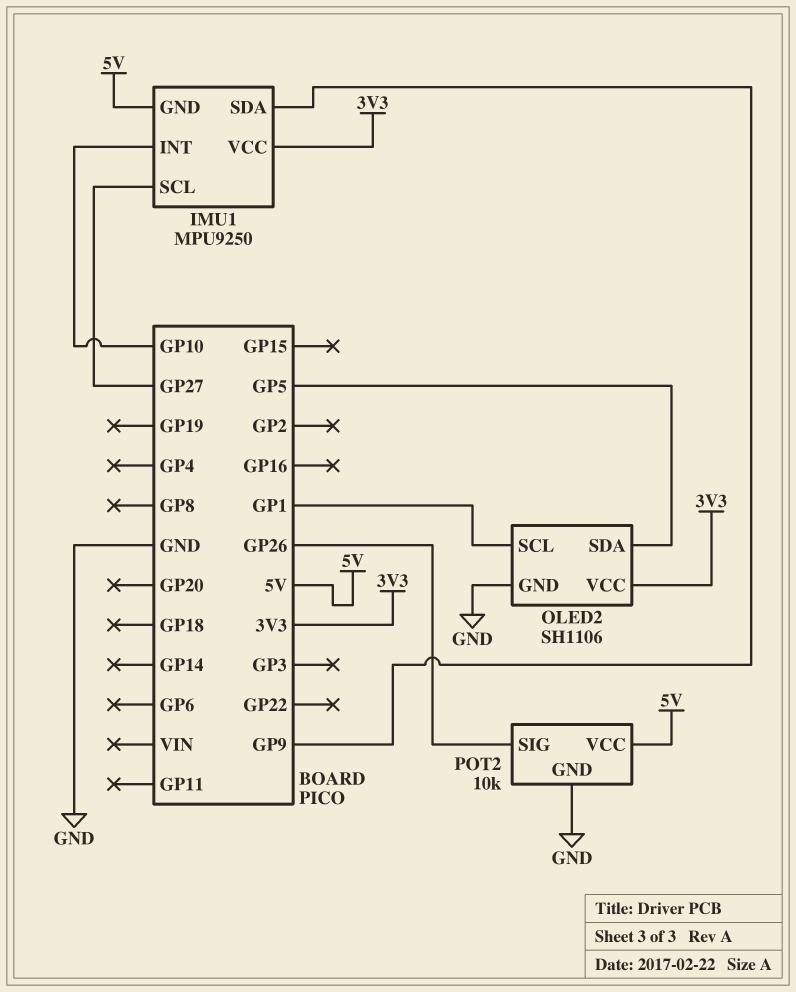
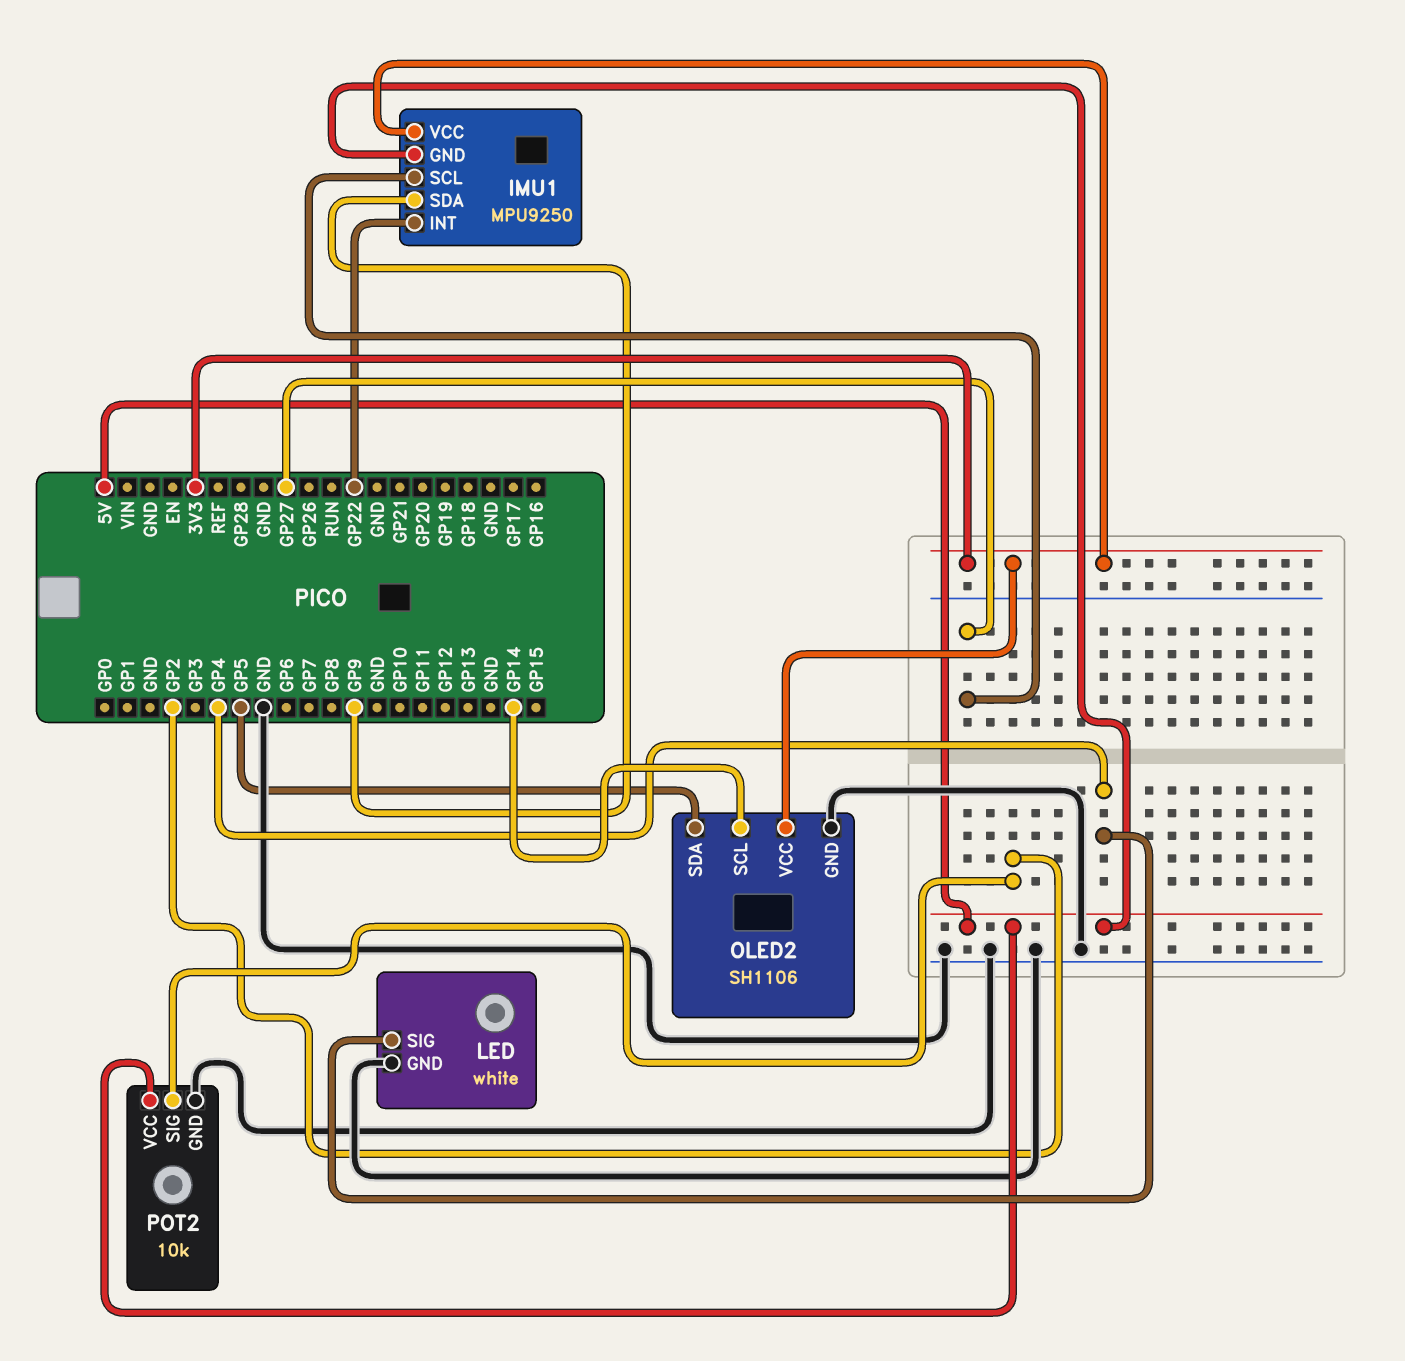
IMU1 pin INT: GP10 -> GP22
LED: none -> white
LED pin GND: none -> GND
LED pin SIG: none -> GP4
OLED2 pin SCL: GP1 -> GP14
POT2 pin SIG: GP26 -> GP2

